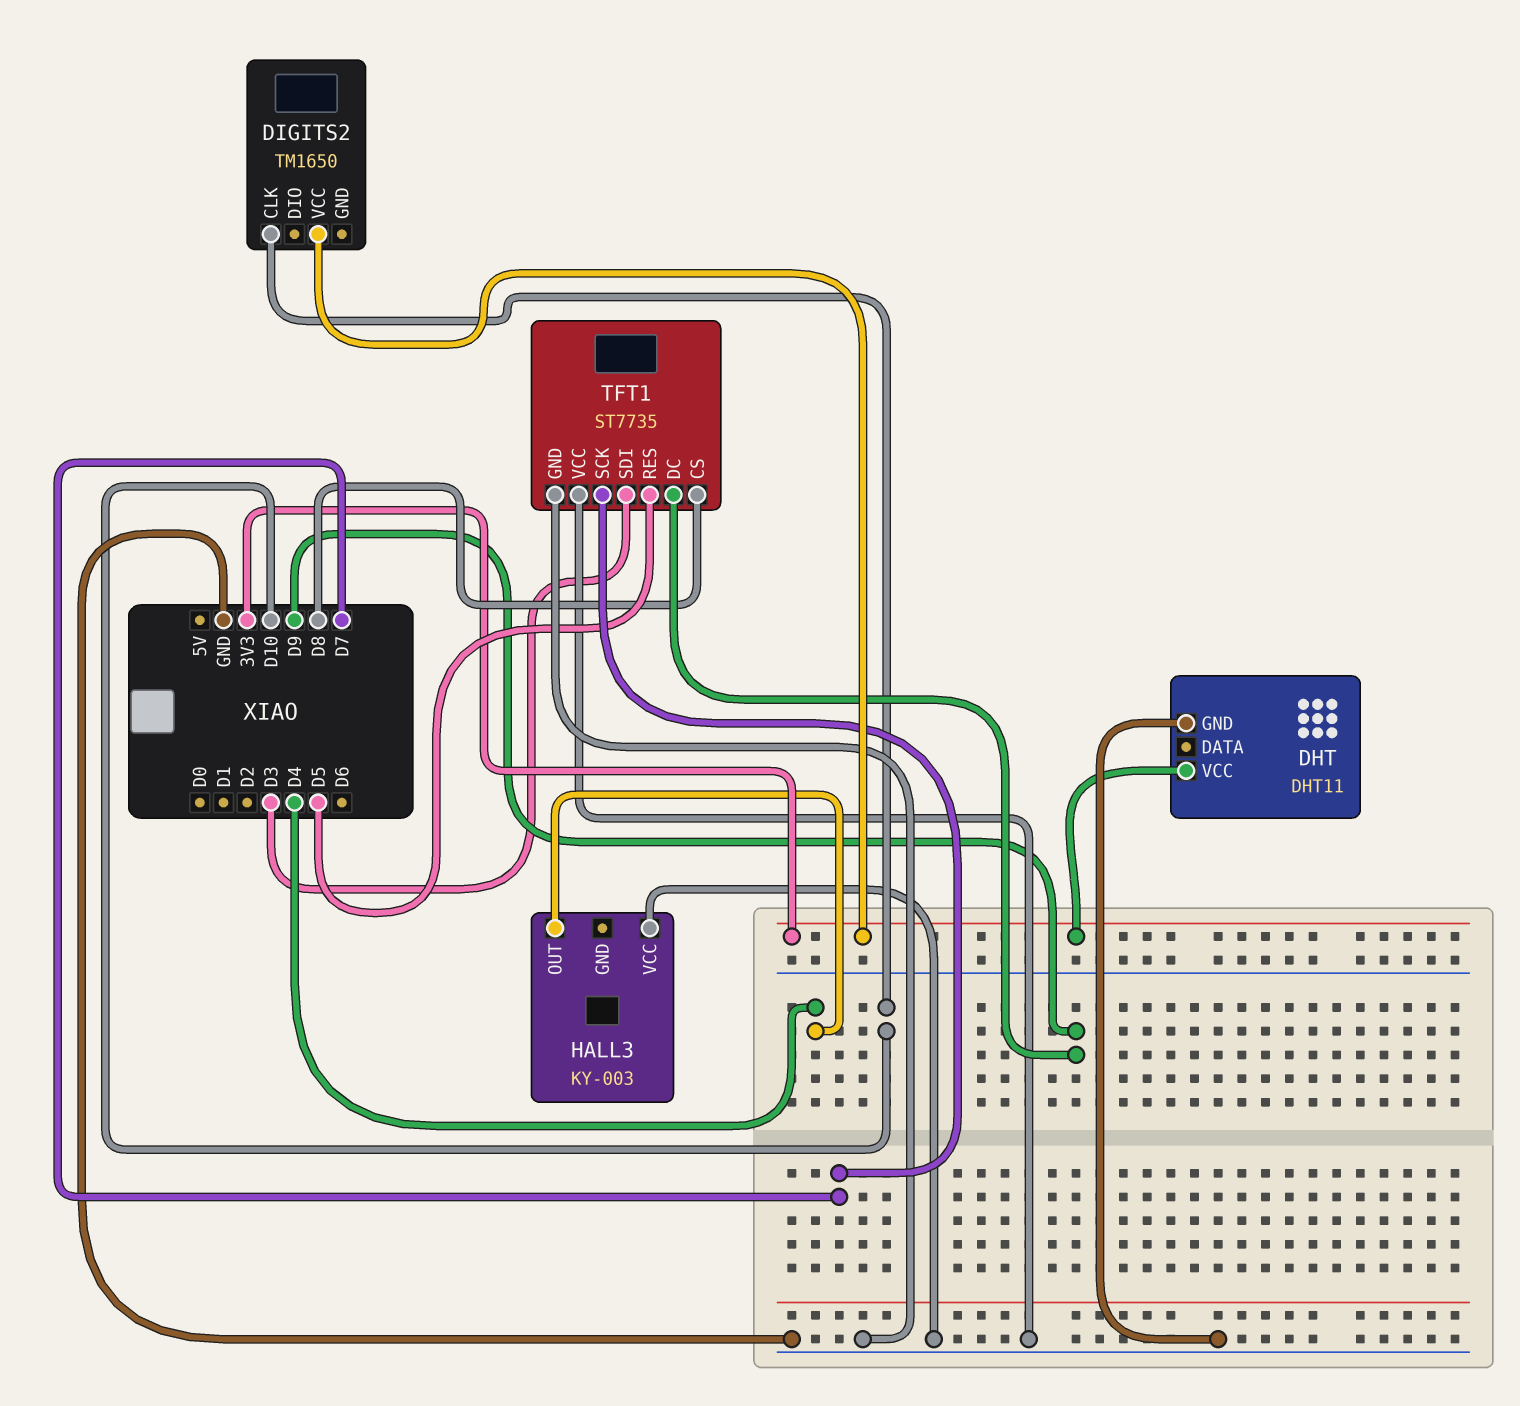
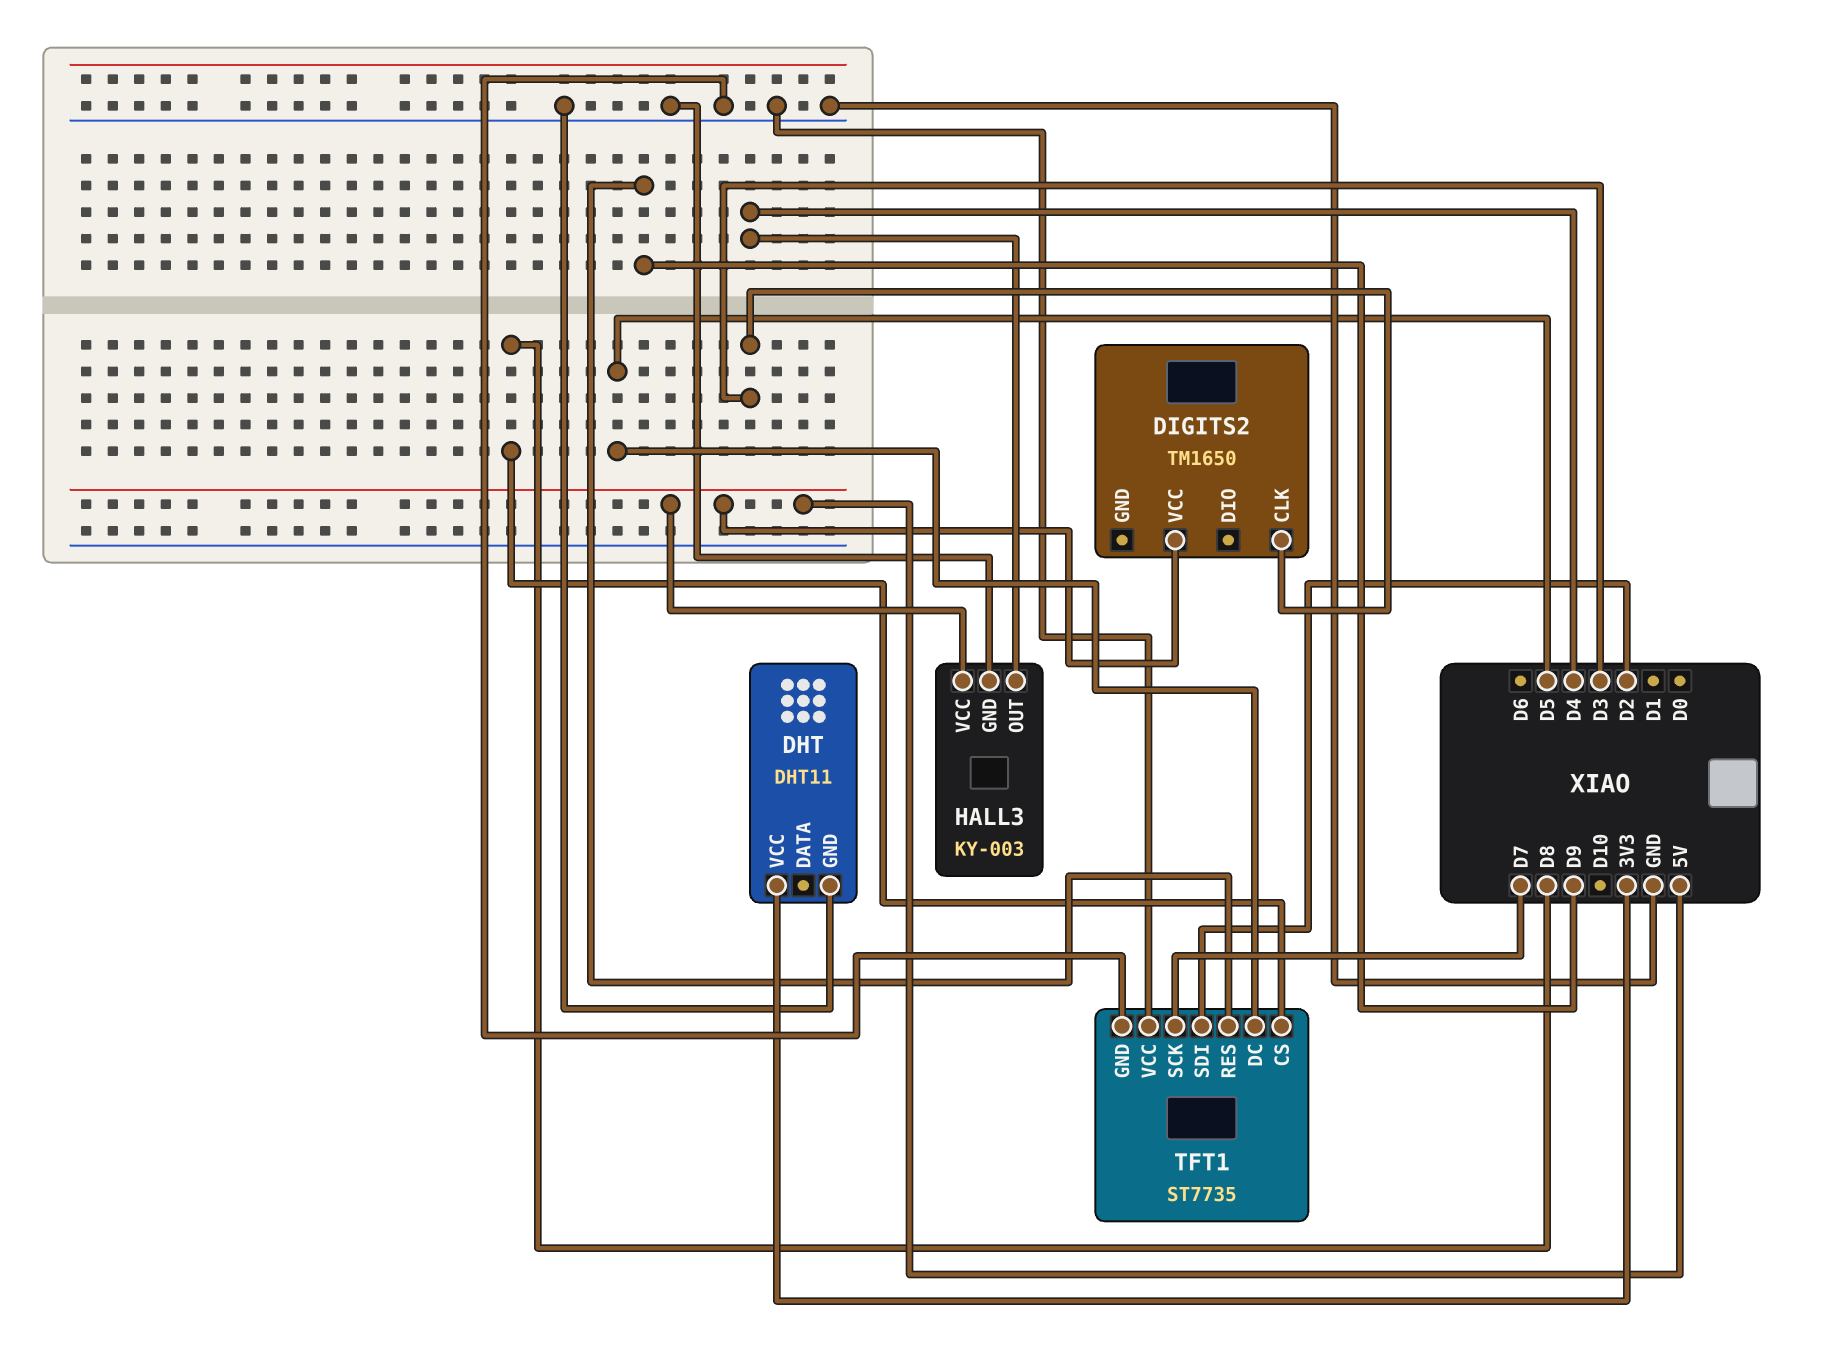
DIGITS2 pin CLK: D10 -> D3
DIGITS2 pin VCC: 3V3 -> 5V
HALL3 pin GND: none -> GND
HALL3 pin VCC: GND -> 5V
TFT1 pin DC: D9 -> D5
TFT1 pin RES: D5 -> D9
TFT1 pin SDI: D3 -> D2

